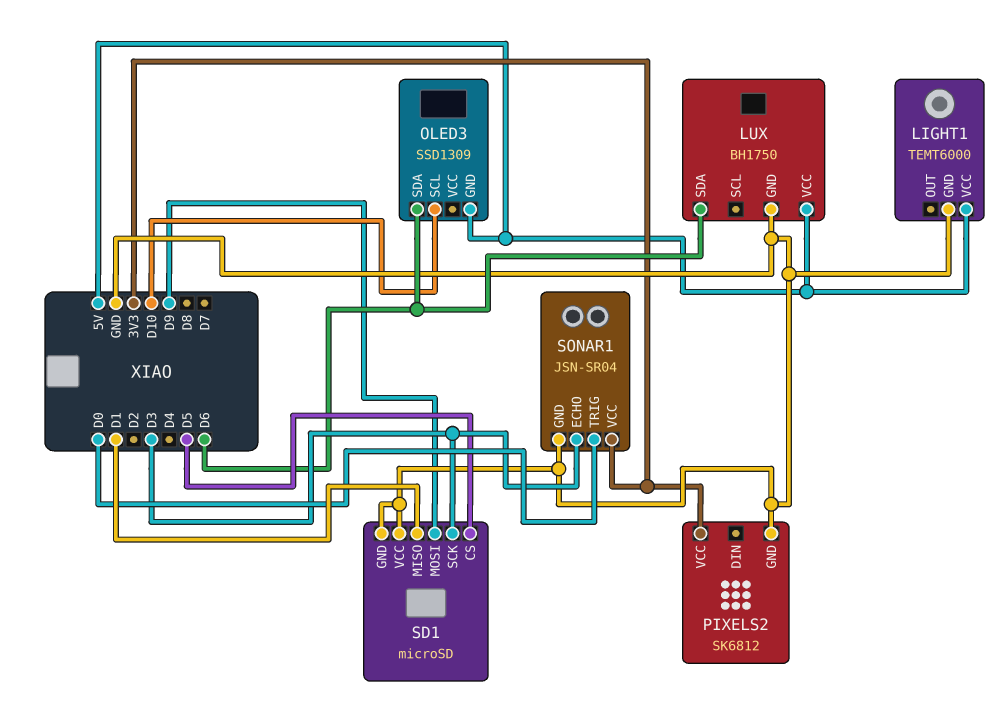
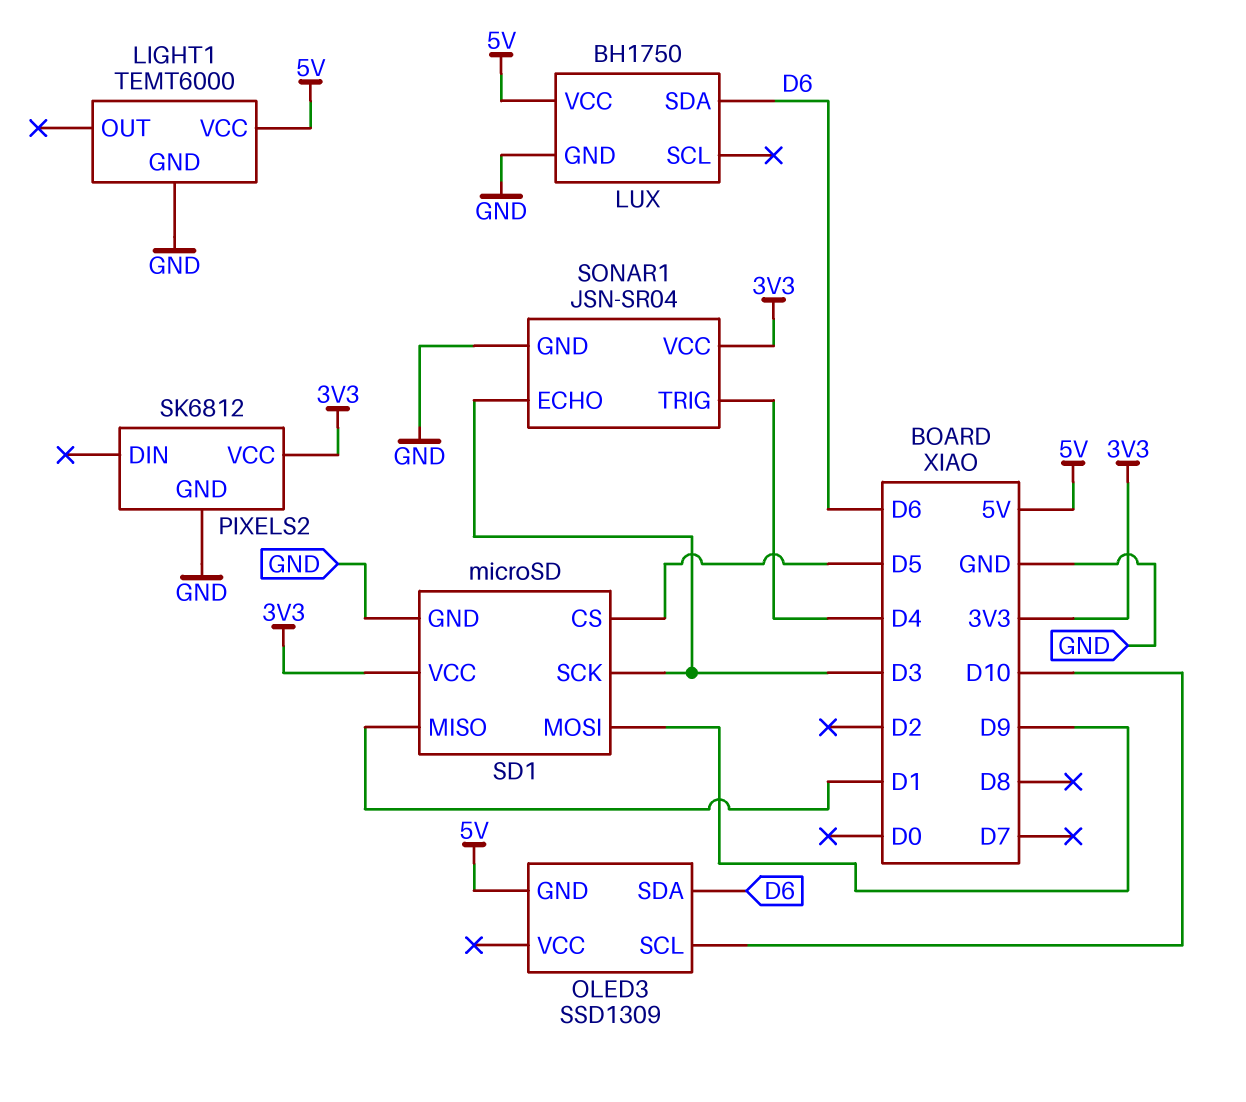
SD1 pin VCC: GND -> 3V3
SONAR1 pin TRIG: D0 -> D4

